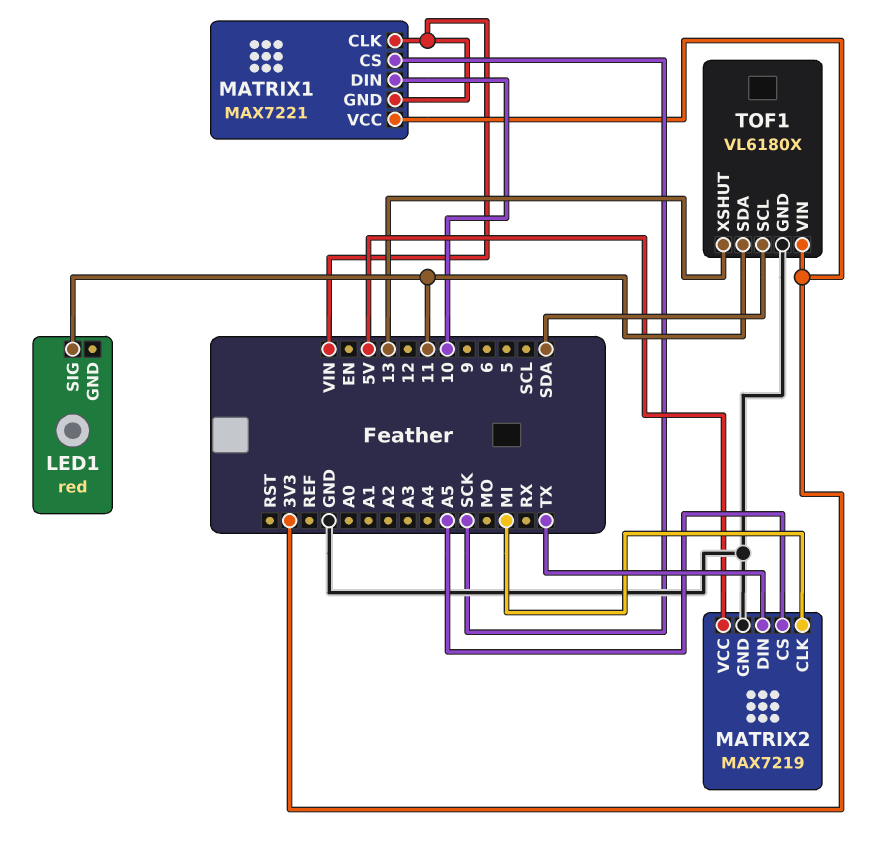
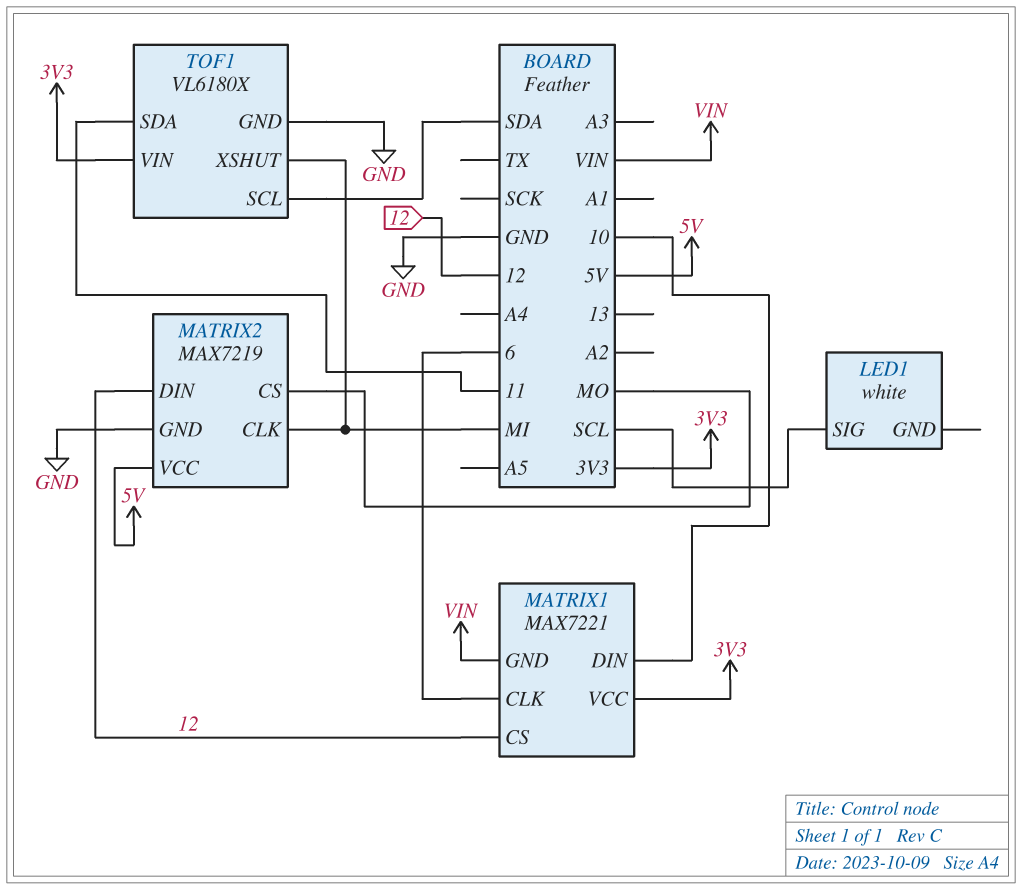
LED1: red -> white
LED1 pin SIG: 11 -> SCL
MATRIX1 pin CLK: VIN -> 6
MATRIX1 pin CS: SCK -> 12
MATRIX2 pin CS: A5 -> MO
MATRIX2 pin DIN: TX -> 12
TOF1 pin XSHUT: 13 -> MI

